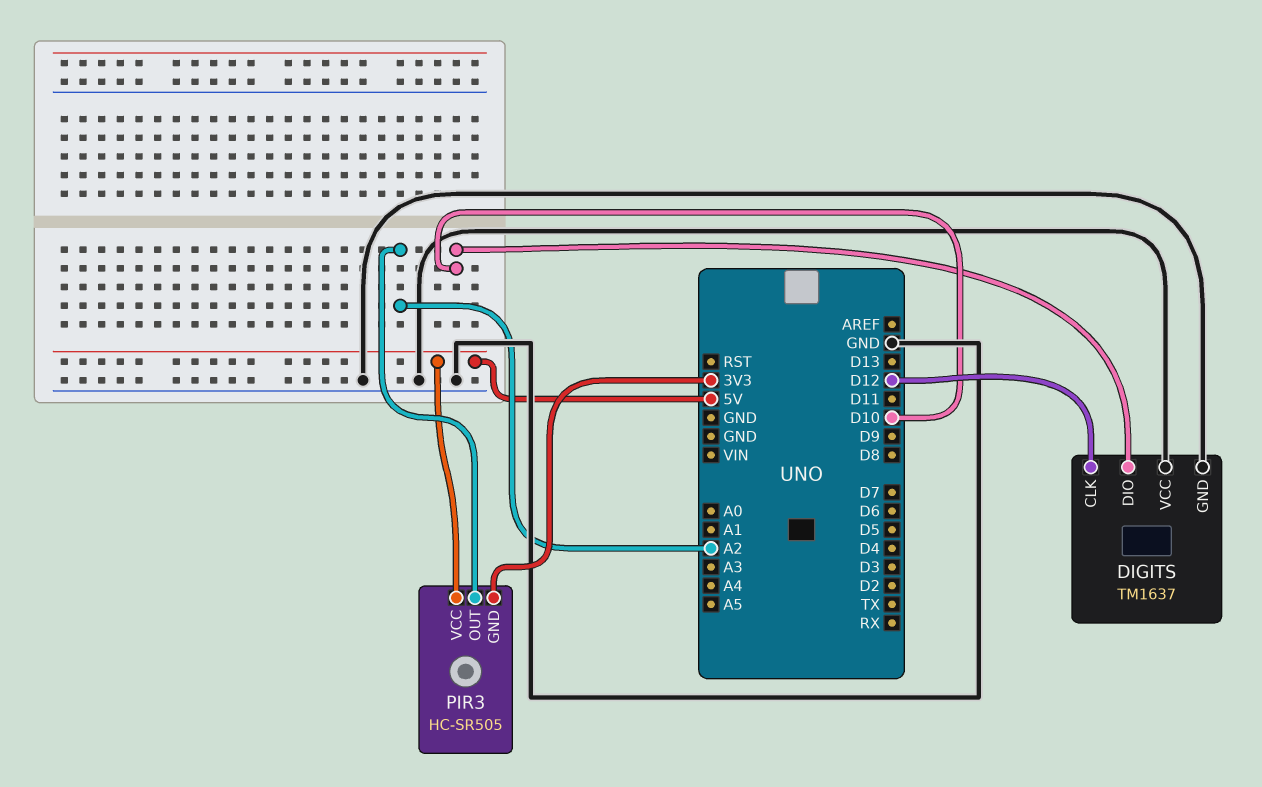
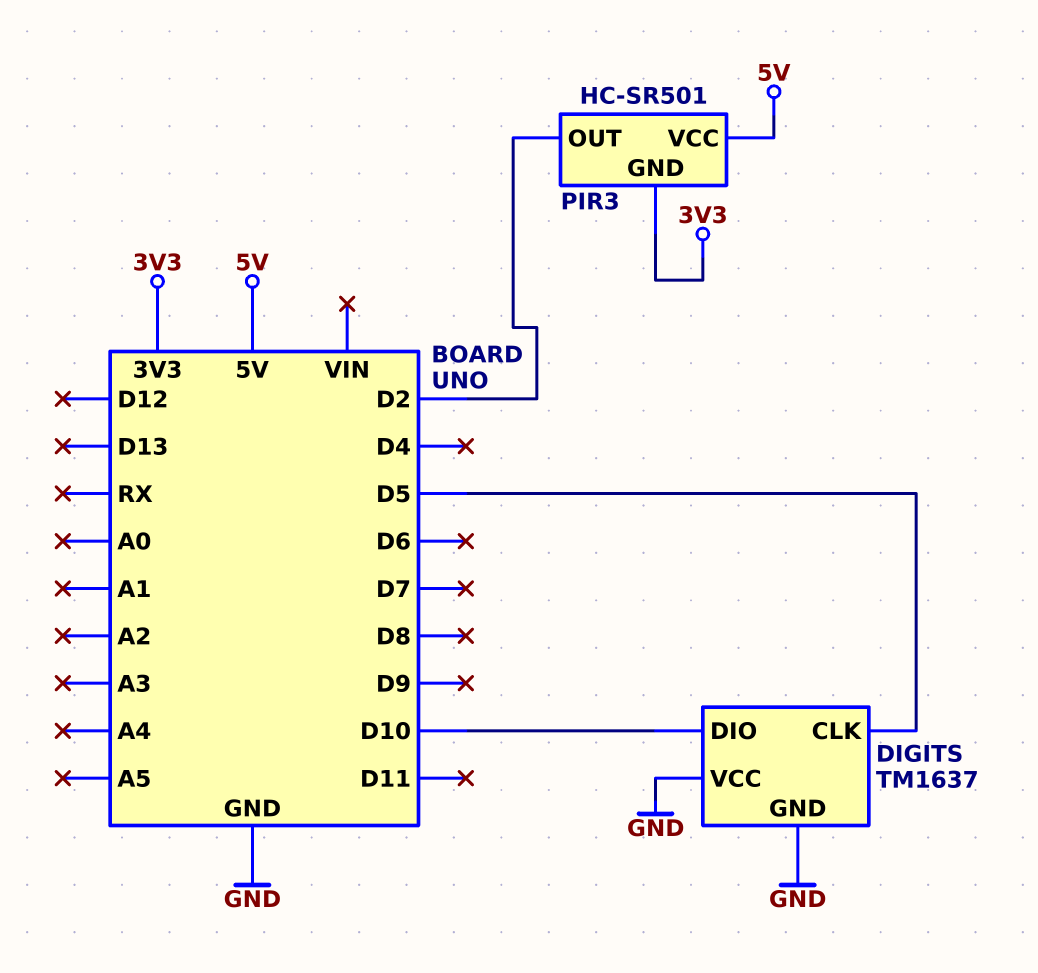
DIGITS pin CLK: D12 -> D5
PIR3: HC-SR505 -> HC-SR501
PIR3 pin OUT: A2 -> D2

